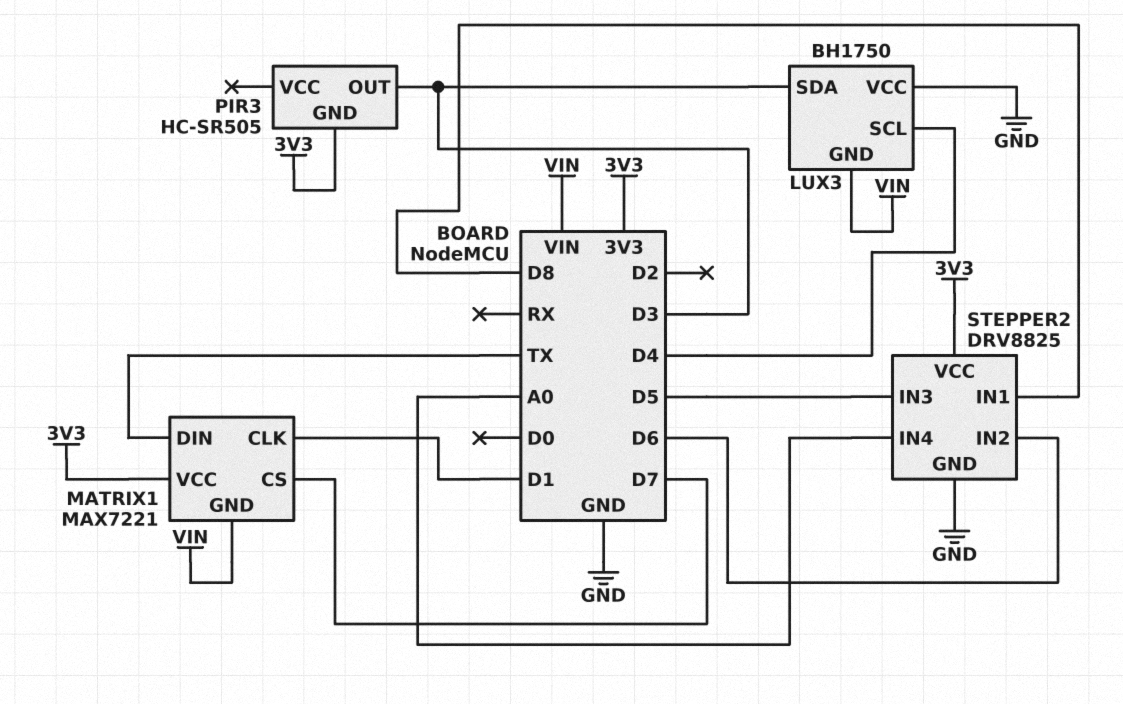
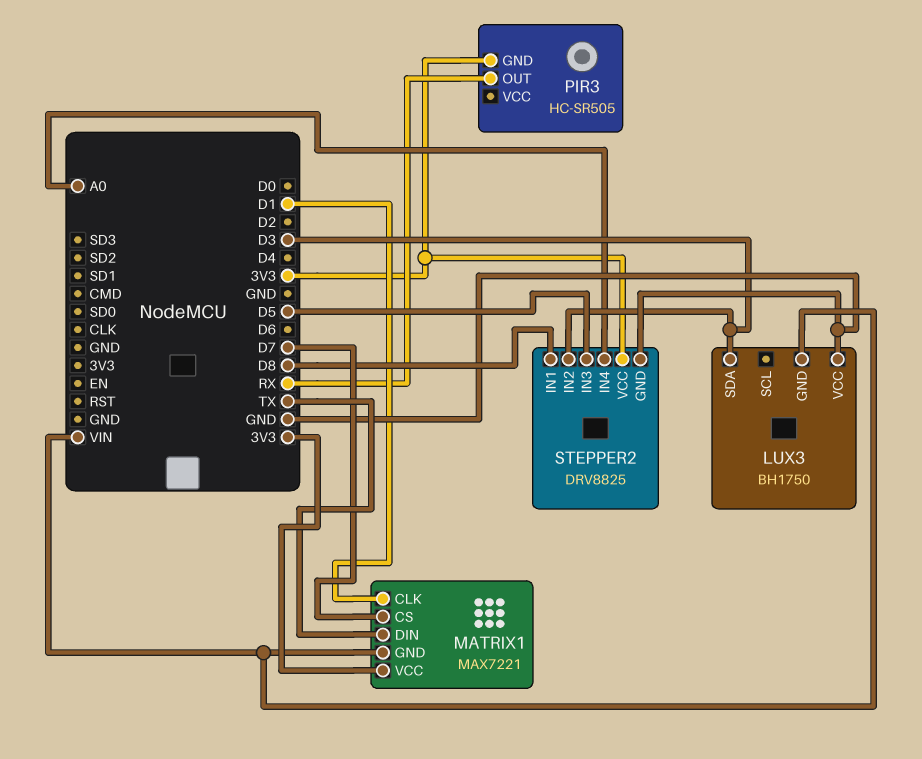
LUX3 pin SCL: D4 -> none
PIR3 pin OUT: D3 -> RX
STEPPER2 pin IN2: D6 -> D3

